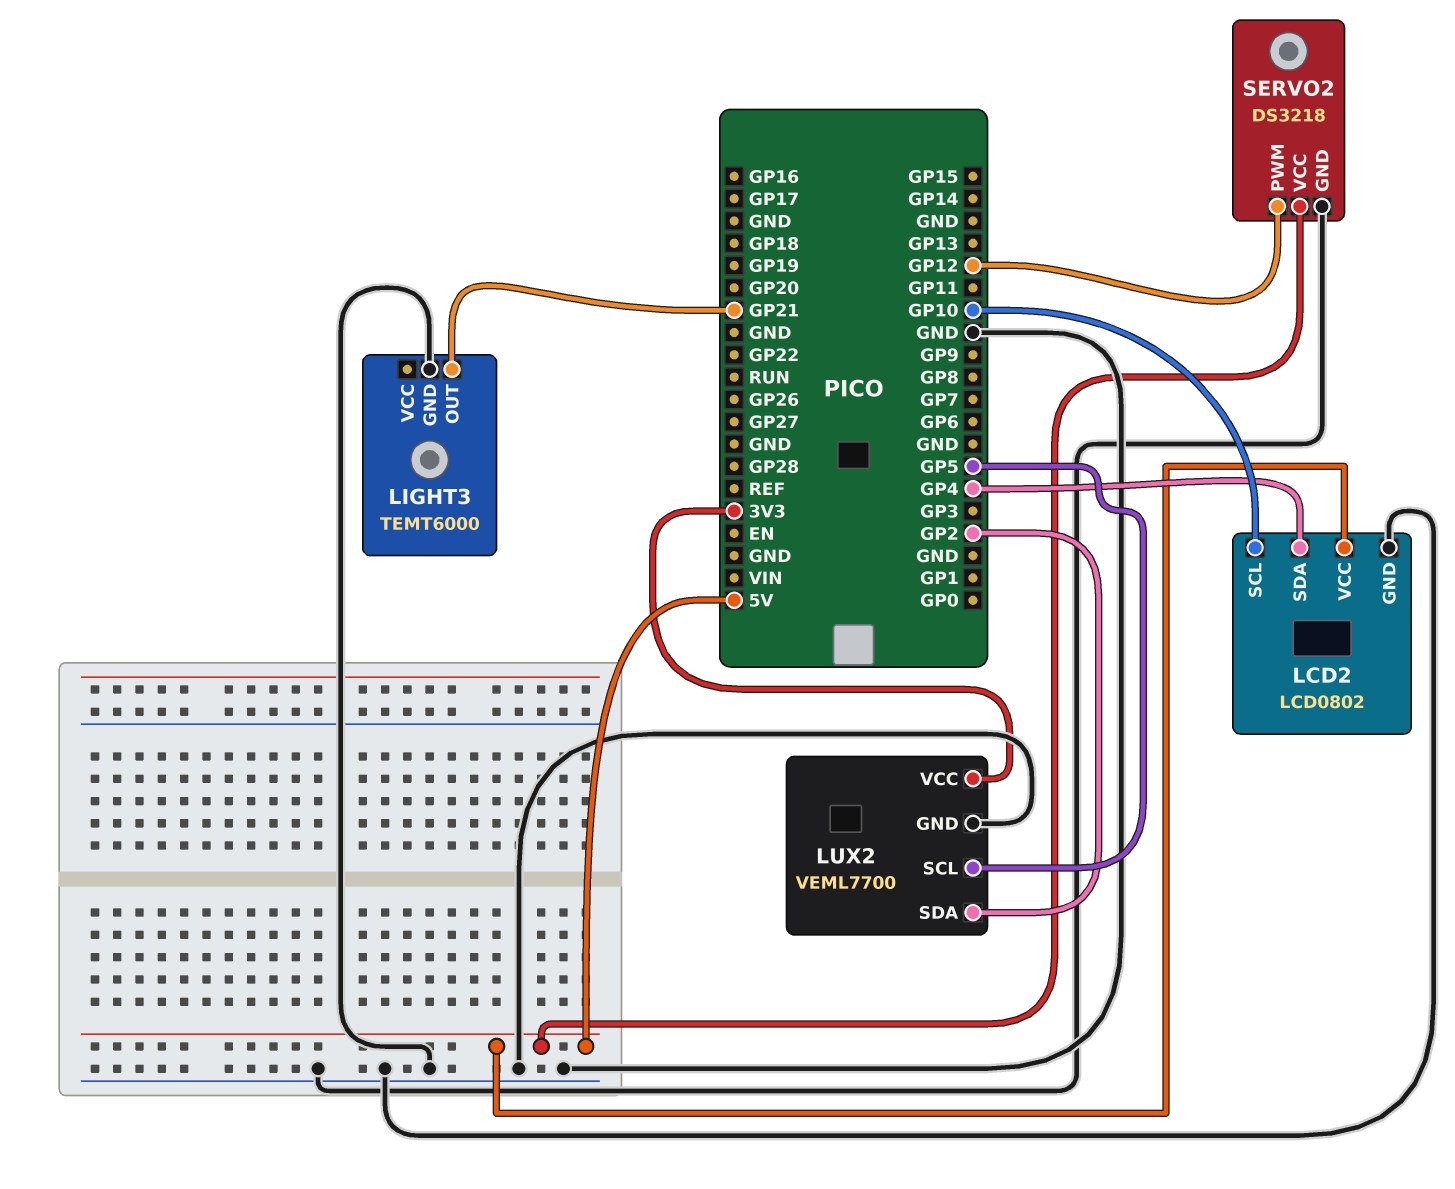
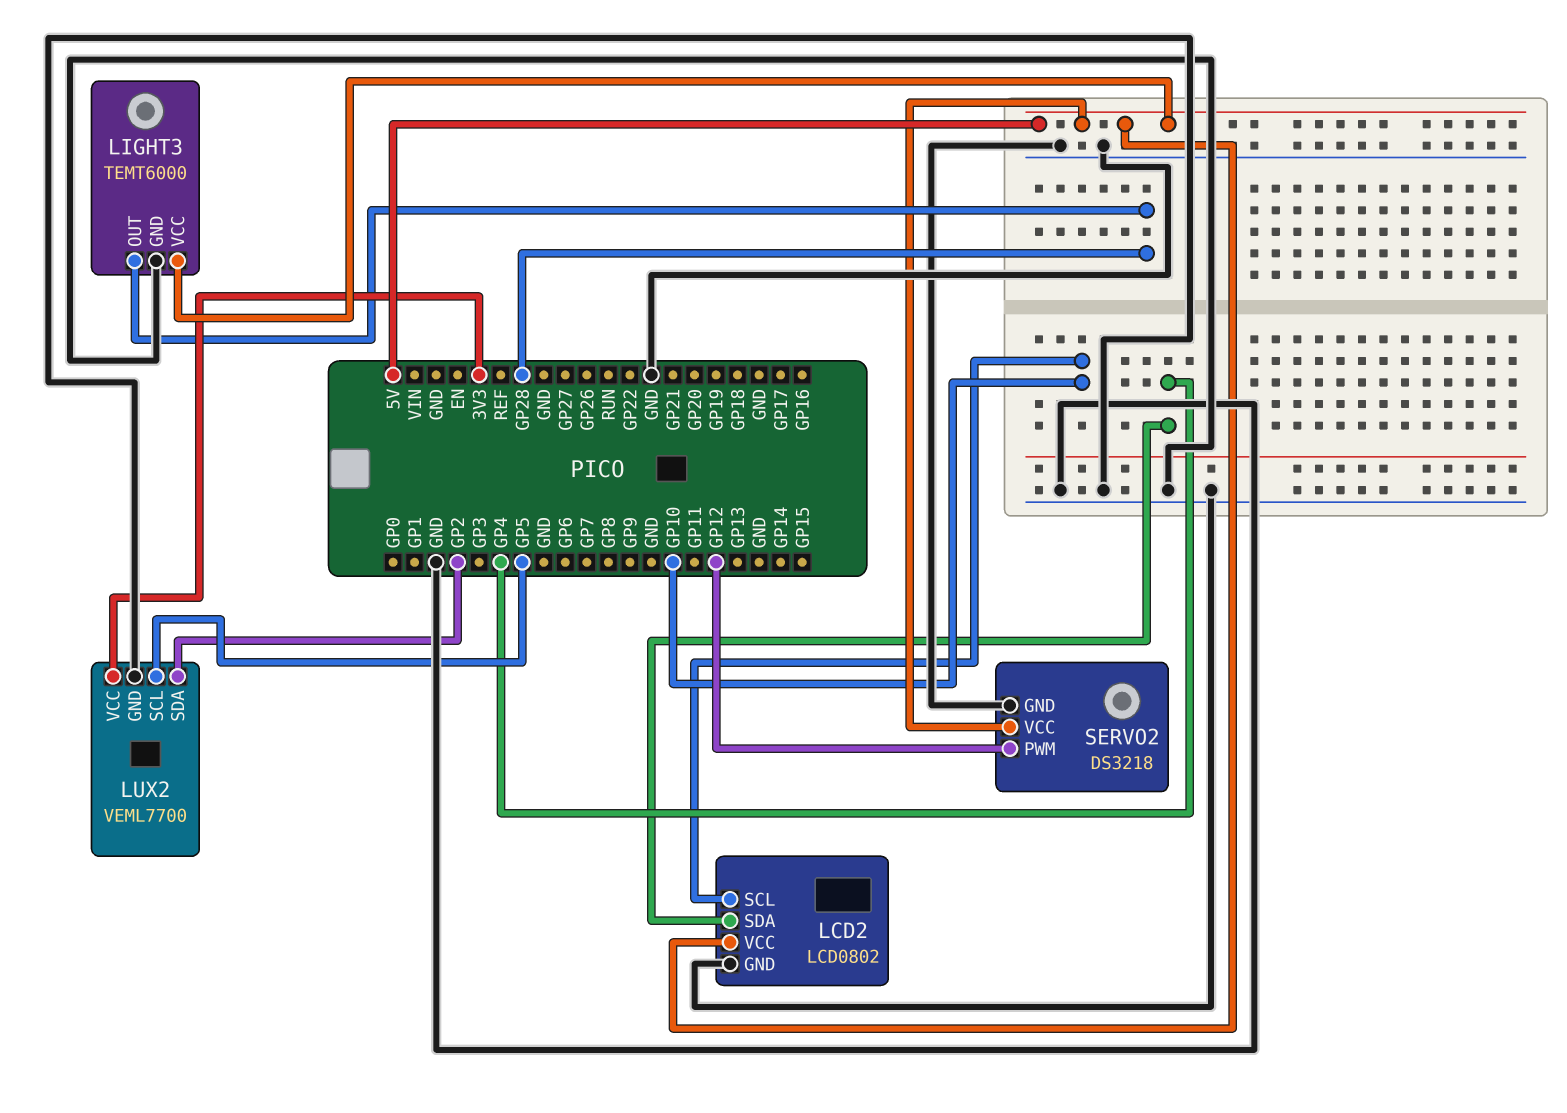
LIGHT3 pin OUT: GP21 -> GP28
LIGHT3 pin VCC: none -> 5V

